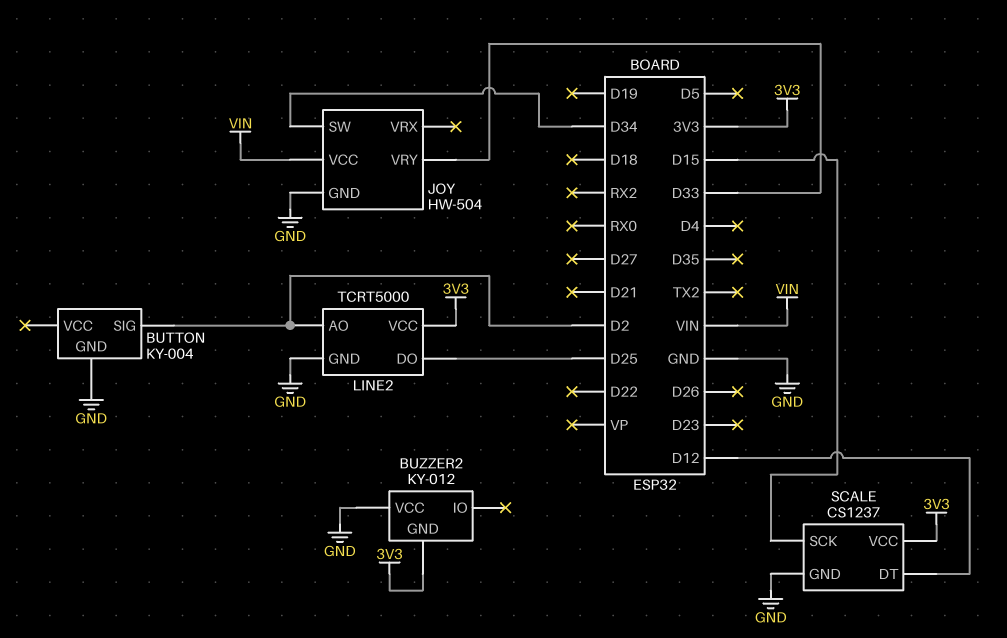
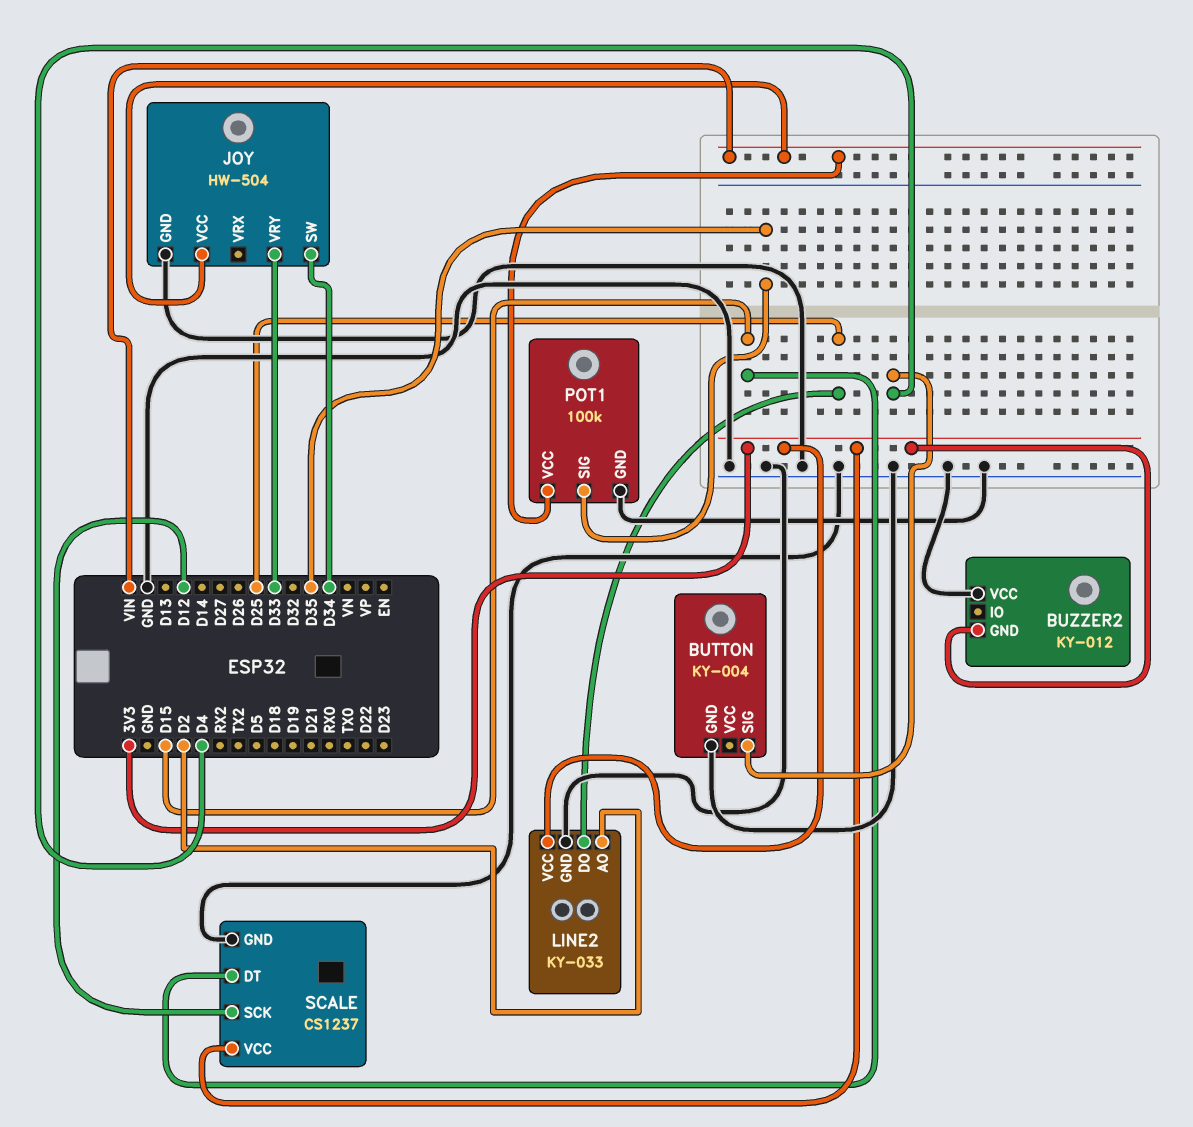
BUTTON pin SIG: D2 -> D4
LINE2: TCRT5000 -> KY-033
POT1: none -> 100k
POT1 pin GND: none -> GND
POT1 pin SIG: none -> D35
POT1 pin VCC: none -> VIN
SCALE pin DT: D12 -> D15
SCALE pin SCK: D15 -> D12

